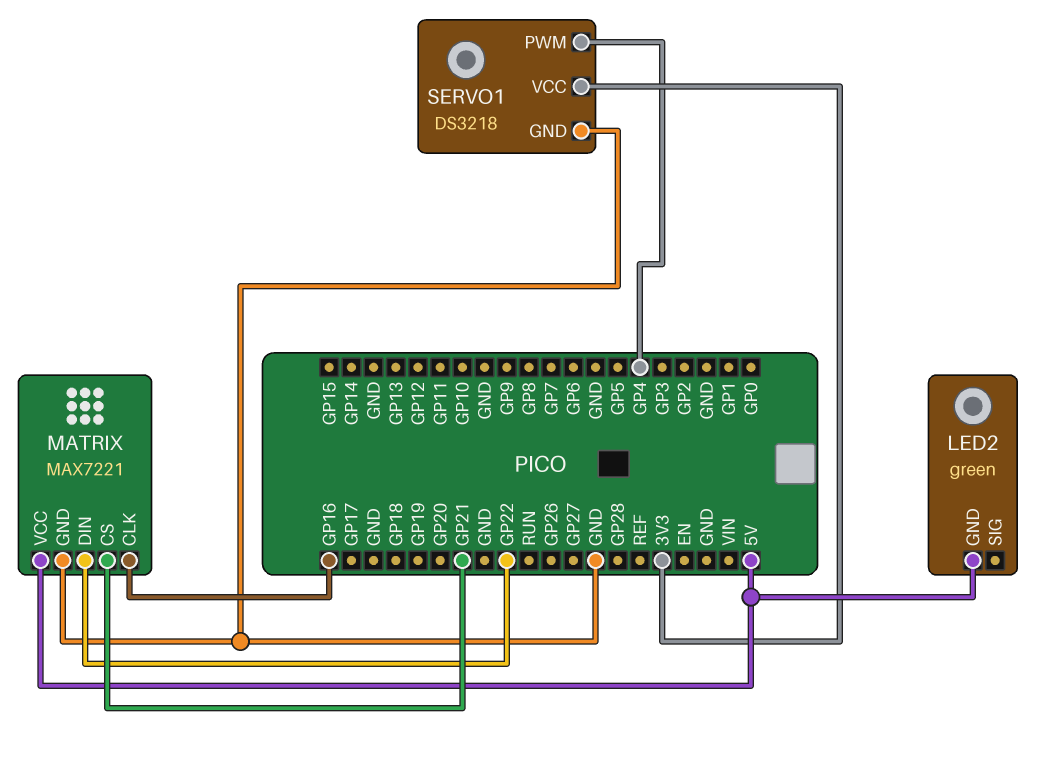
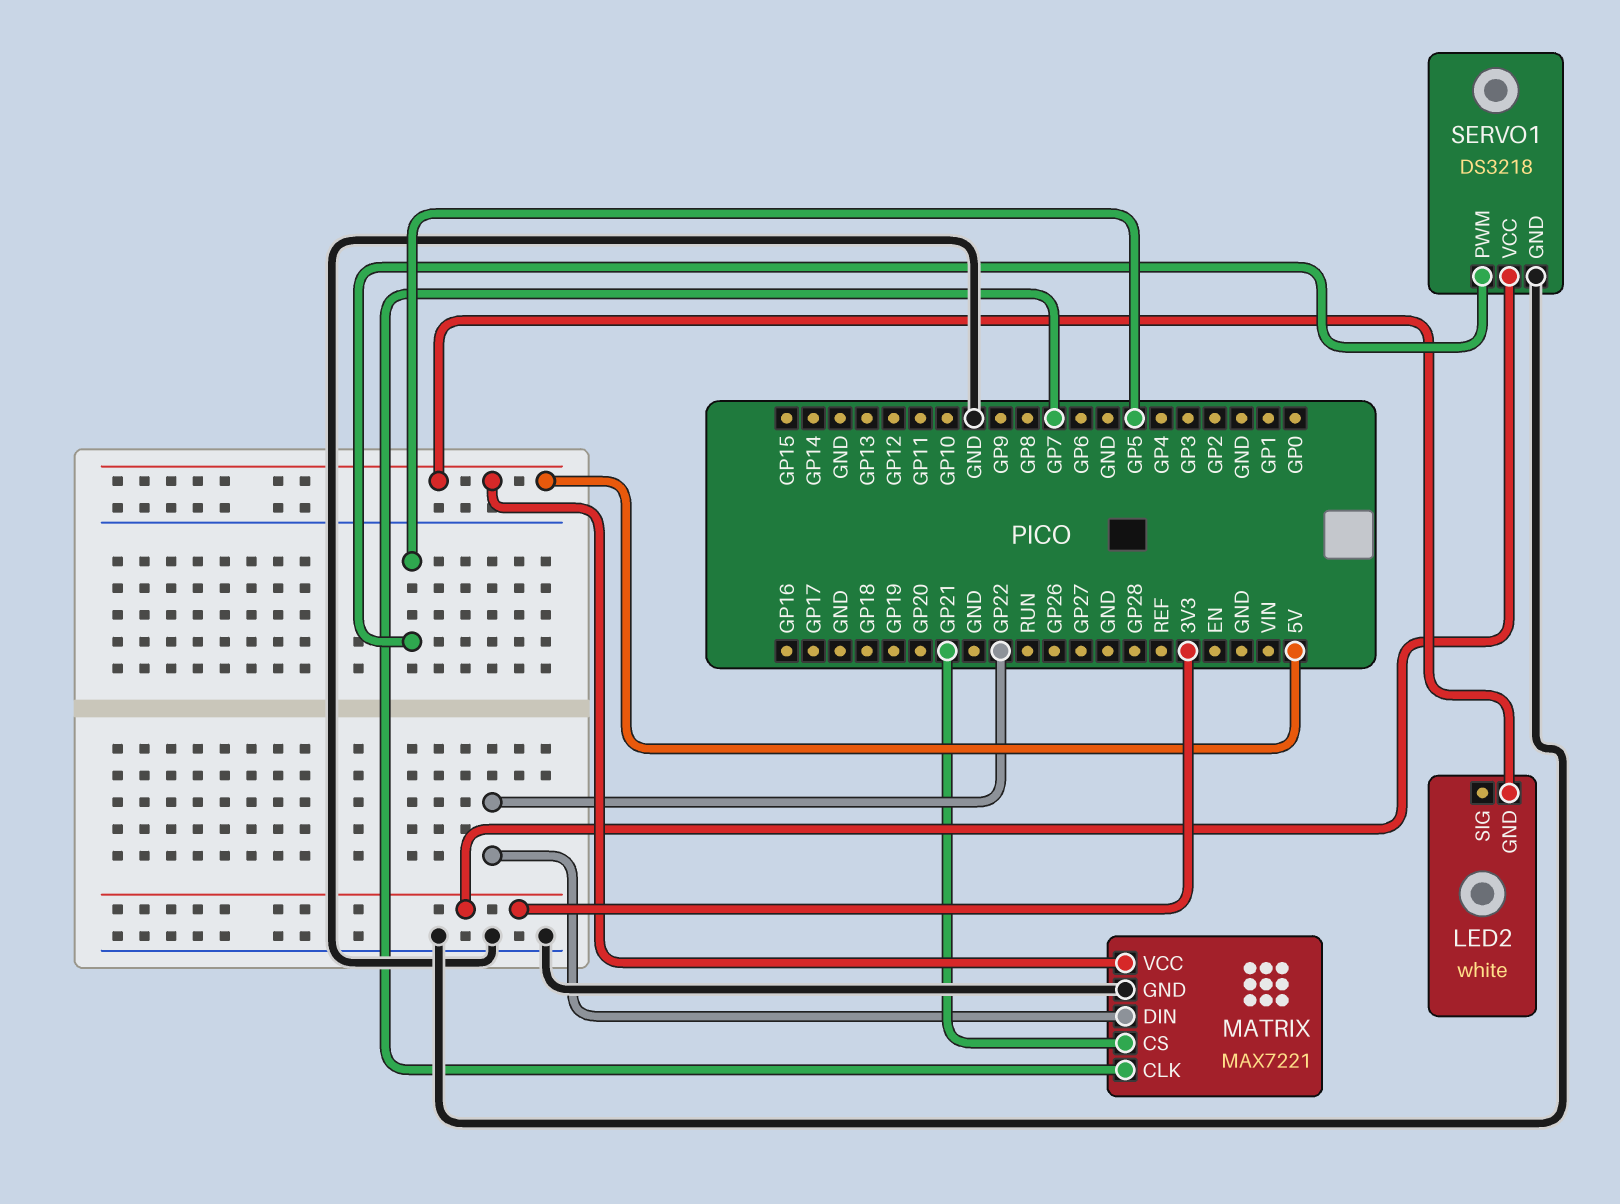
LED2: green -> white
MATRIX pin CLK: GP16 -> GP7
SERVO1 pin PWM: GP4 -> GP5

